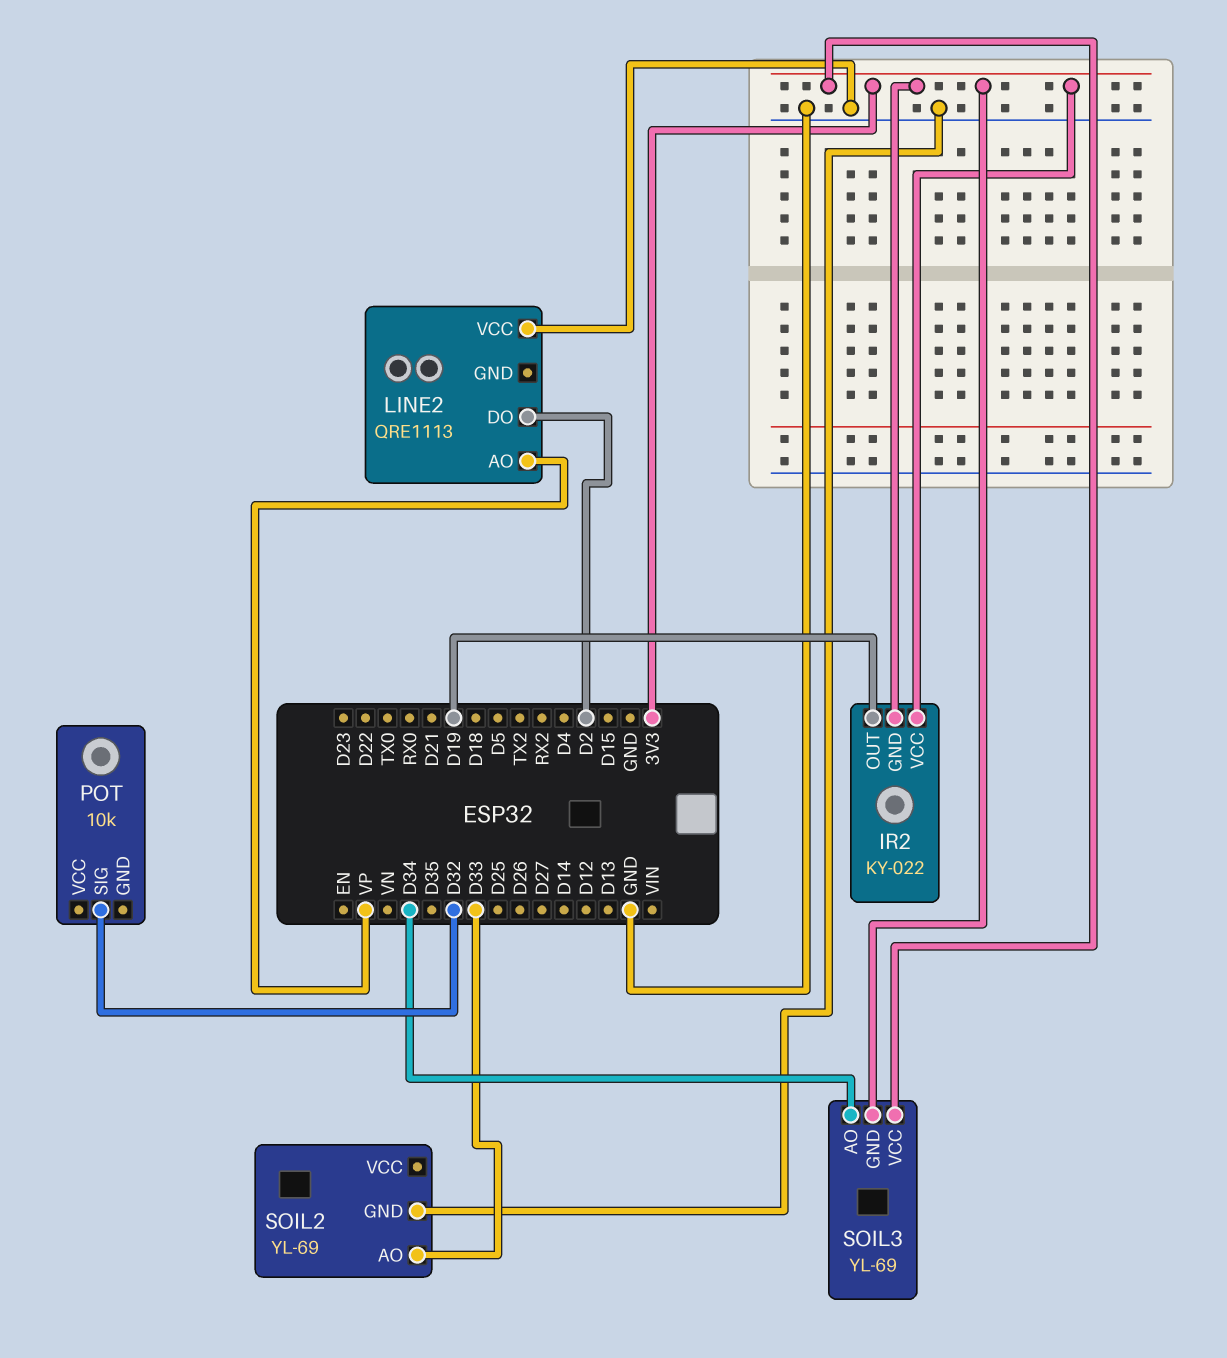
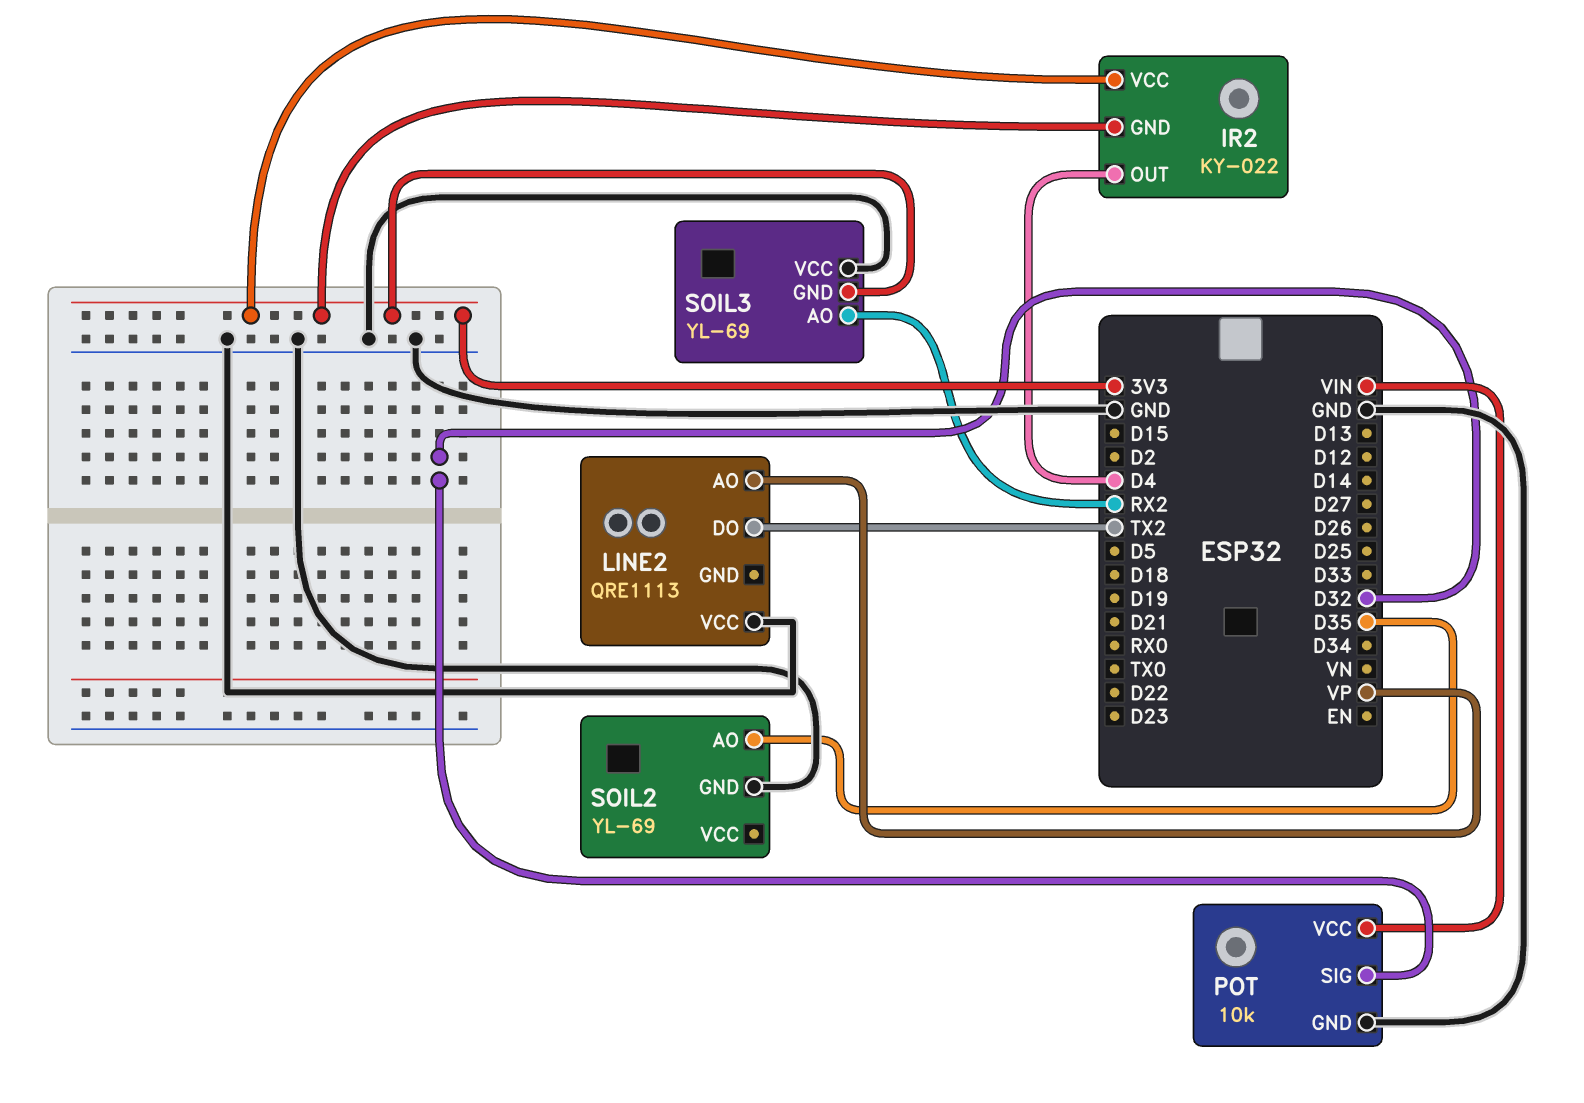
IR2 pin OUT: D19 -> D4
LINE2 pin DO: D2 -> TX2
POT pin GND: none -> GND
POT pin VCC: none -> VIN
SOIL2 pin AO: D33 -> D35
SOIL3 pin AO: D34 -> RX2
SOIL3 pin VCC: 3V3 -> GND

